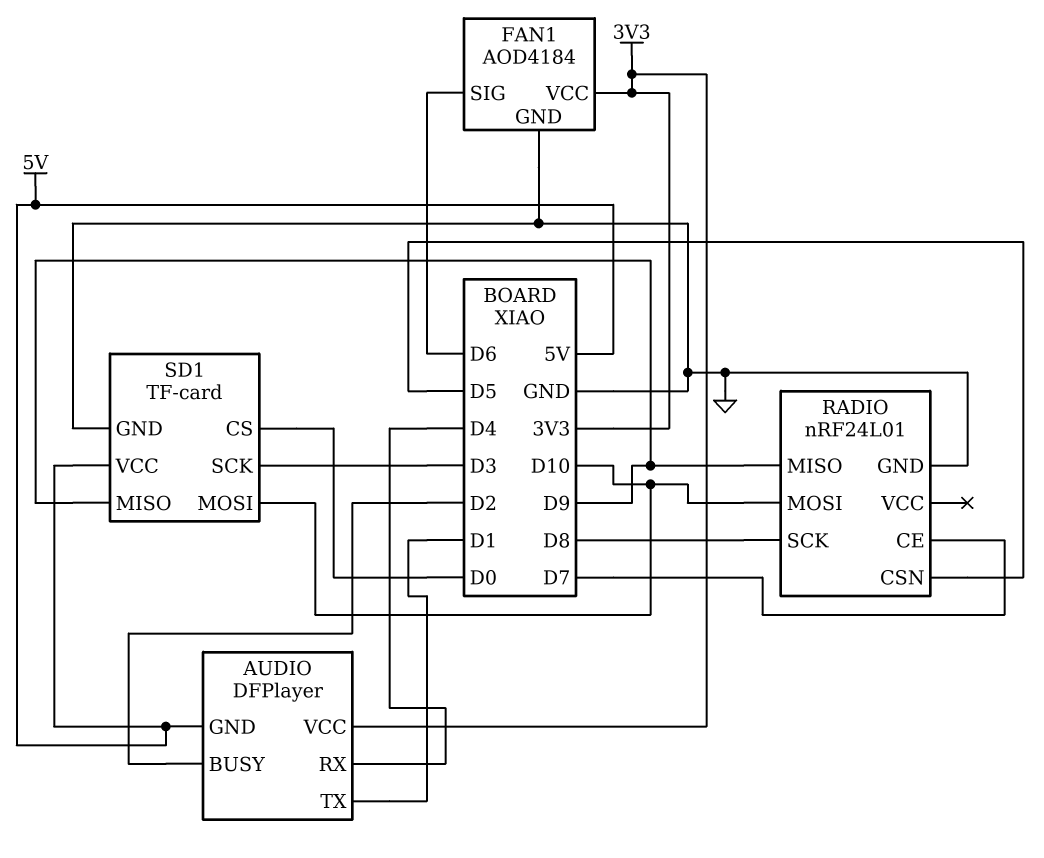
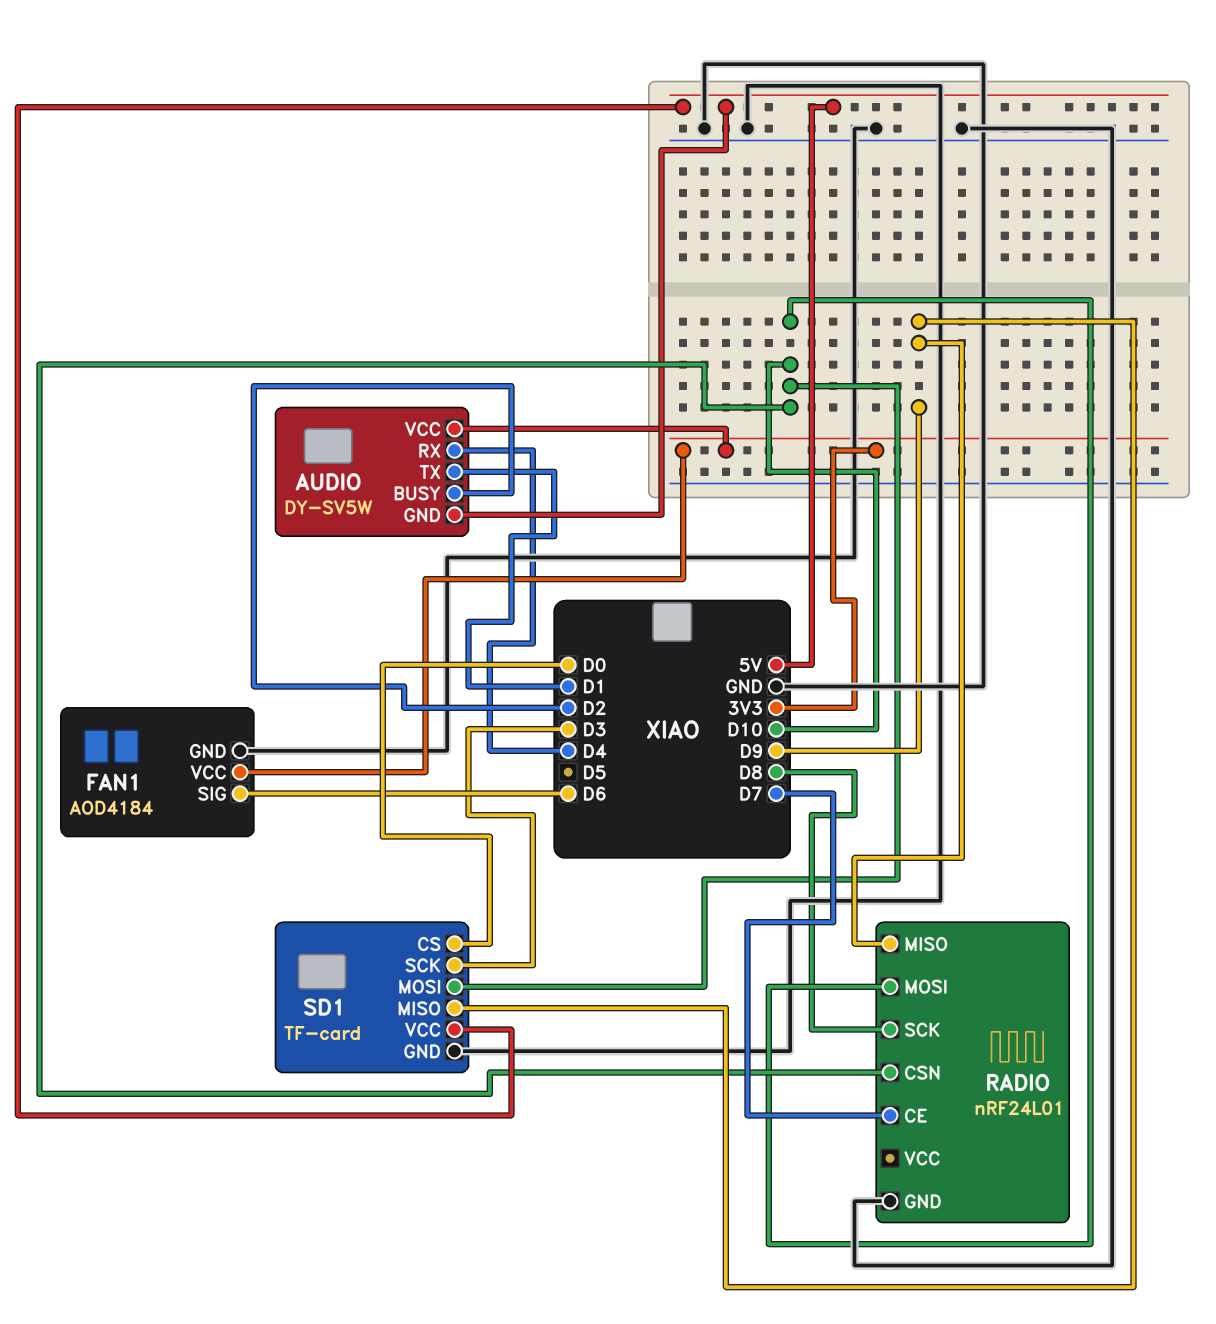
AUDIO: DFPlayer -> DY-SV5W
RADIO pin CSN: D5 -> D10

